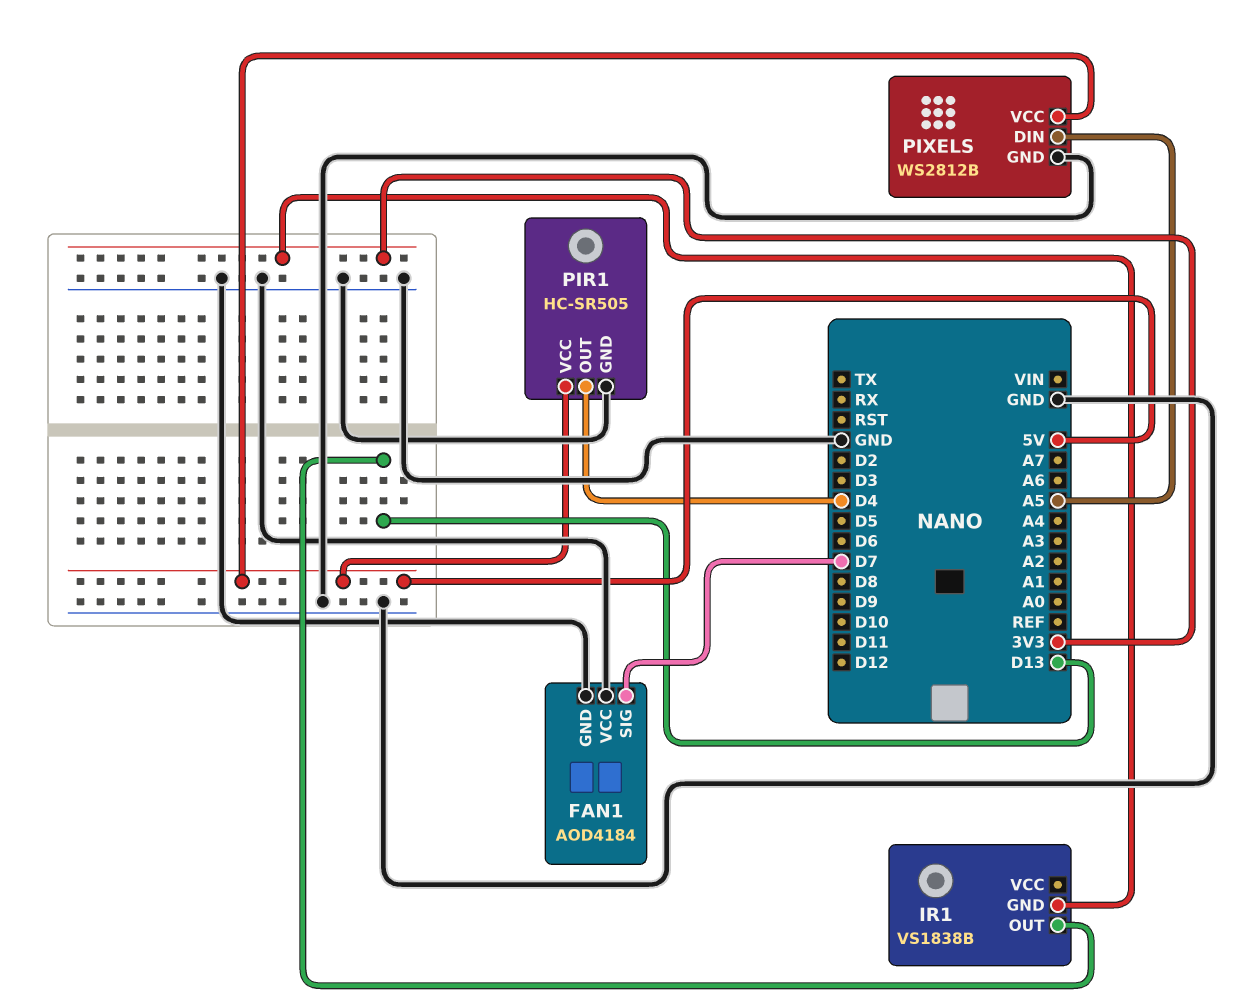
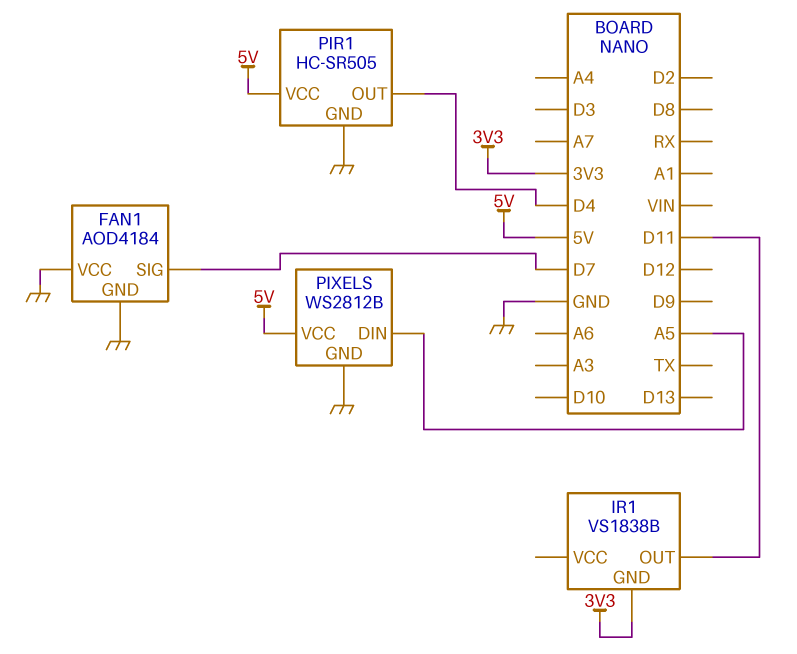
IR1 pin OUT: D13 -> D11

